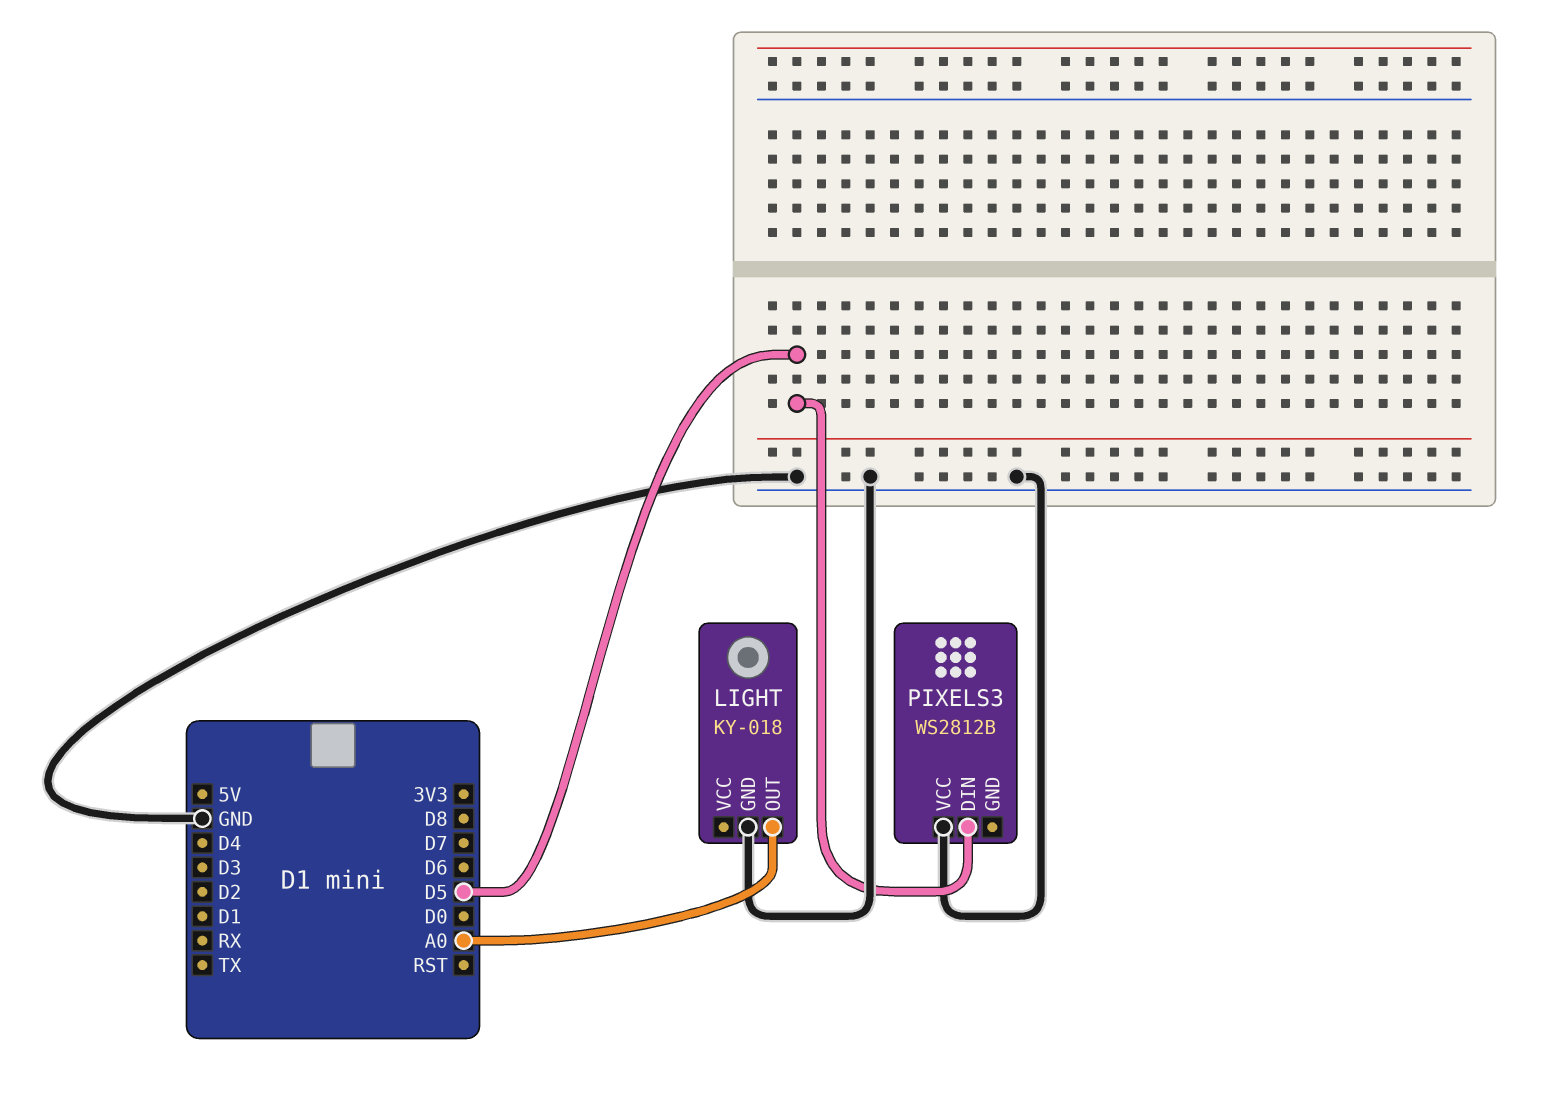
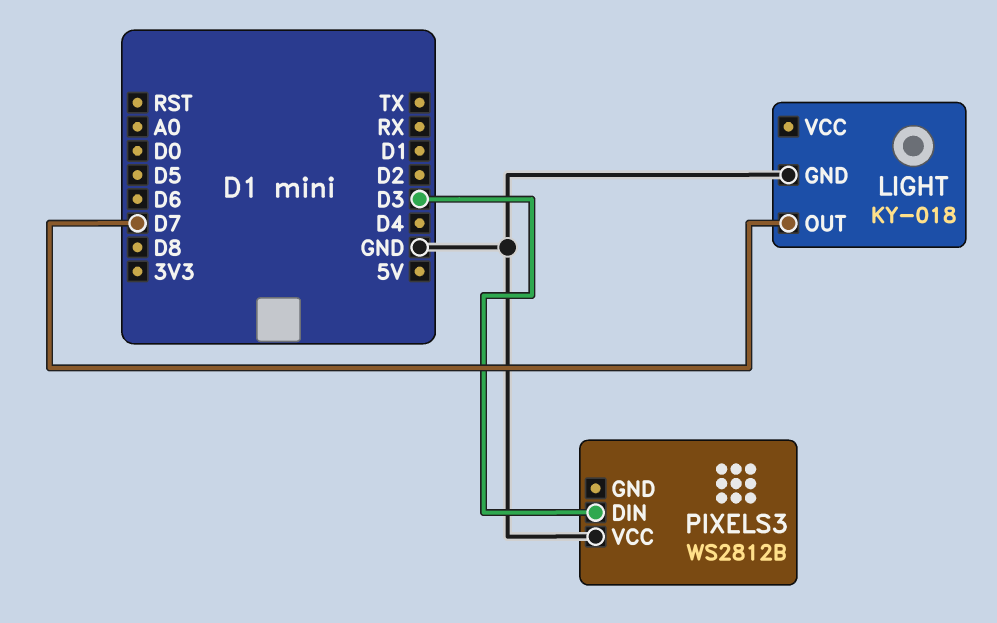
LIGHT pin OUT: A0 -> D7
PIXELS3 pin DIN: D5 -> D3

